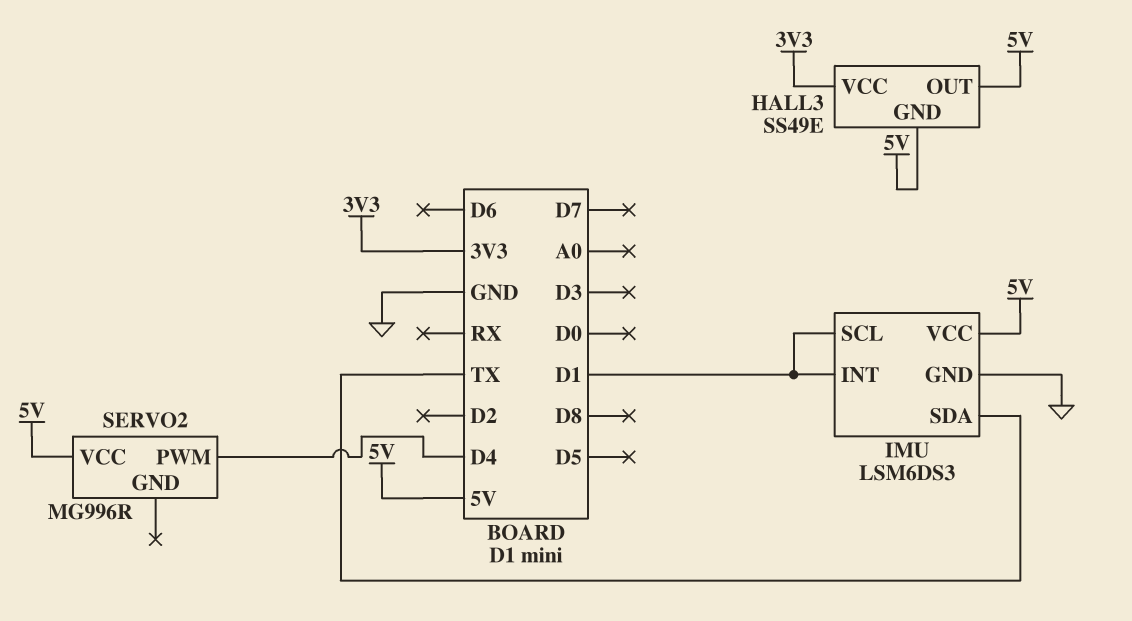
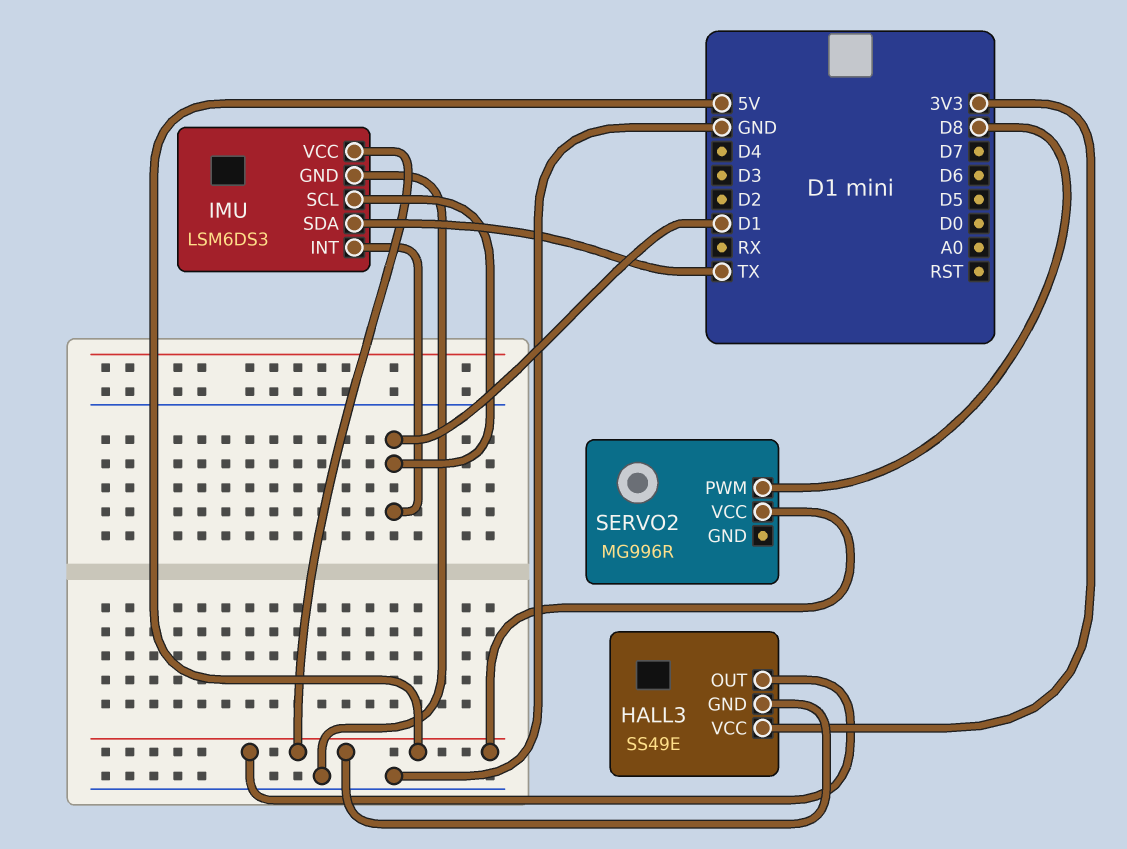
SERVO2 pin PWM: D4 -> D8

